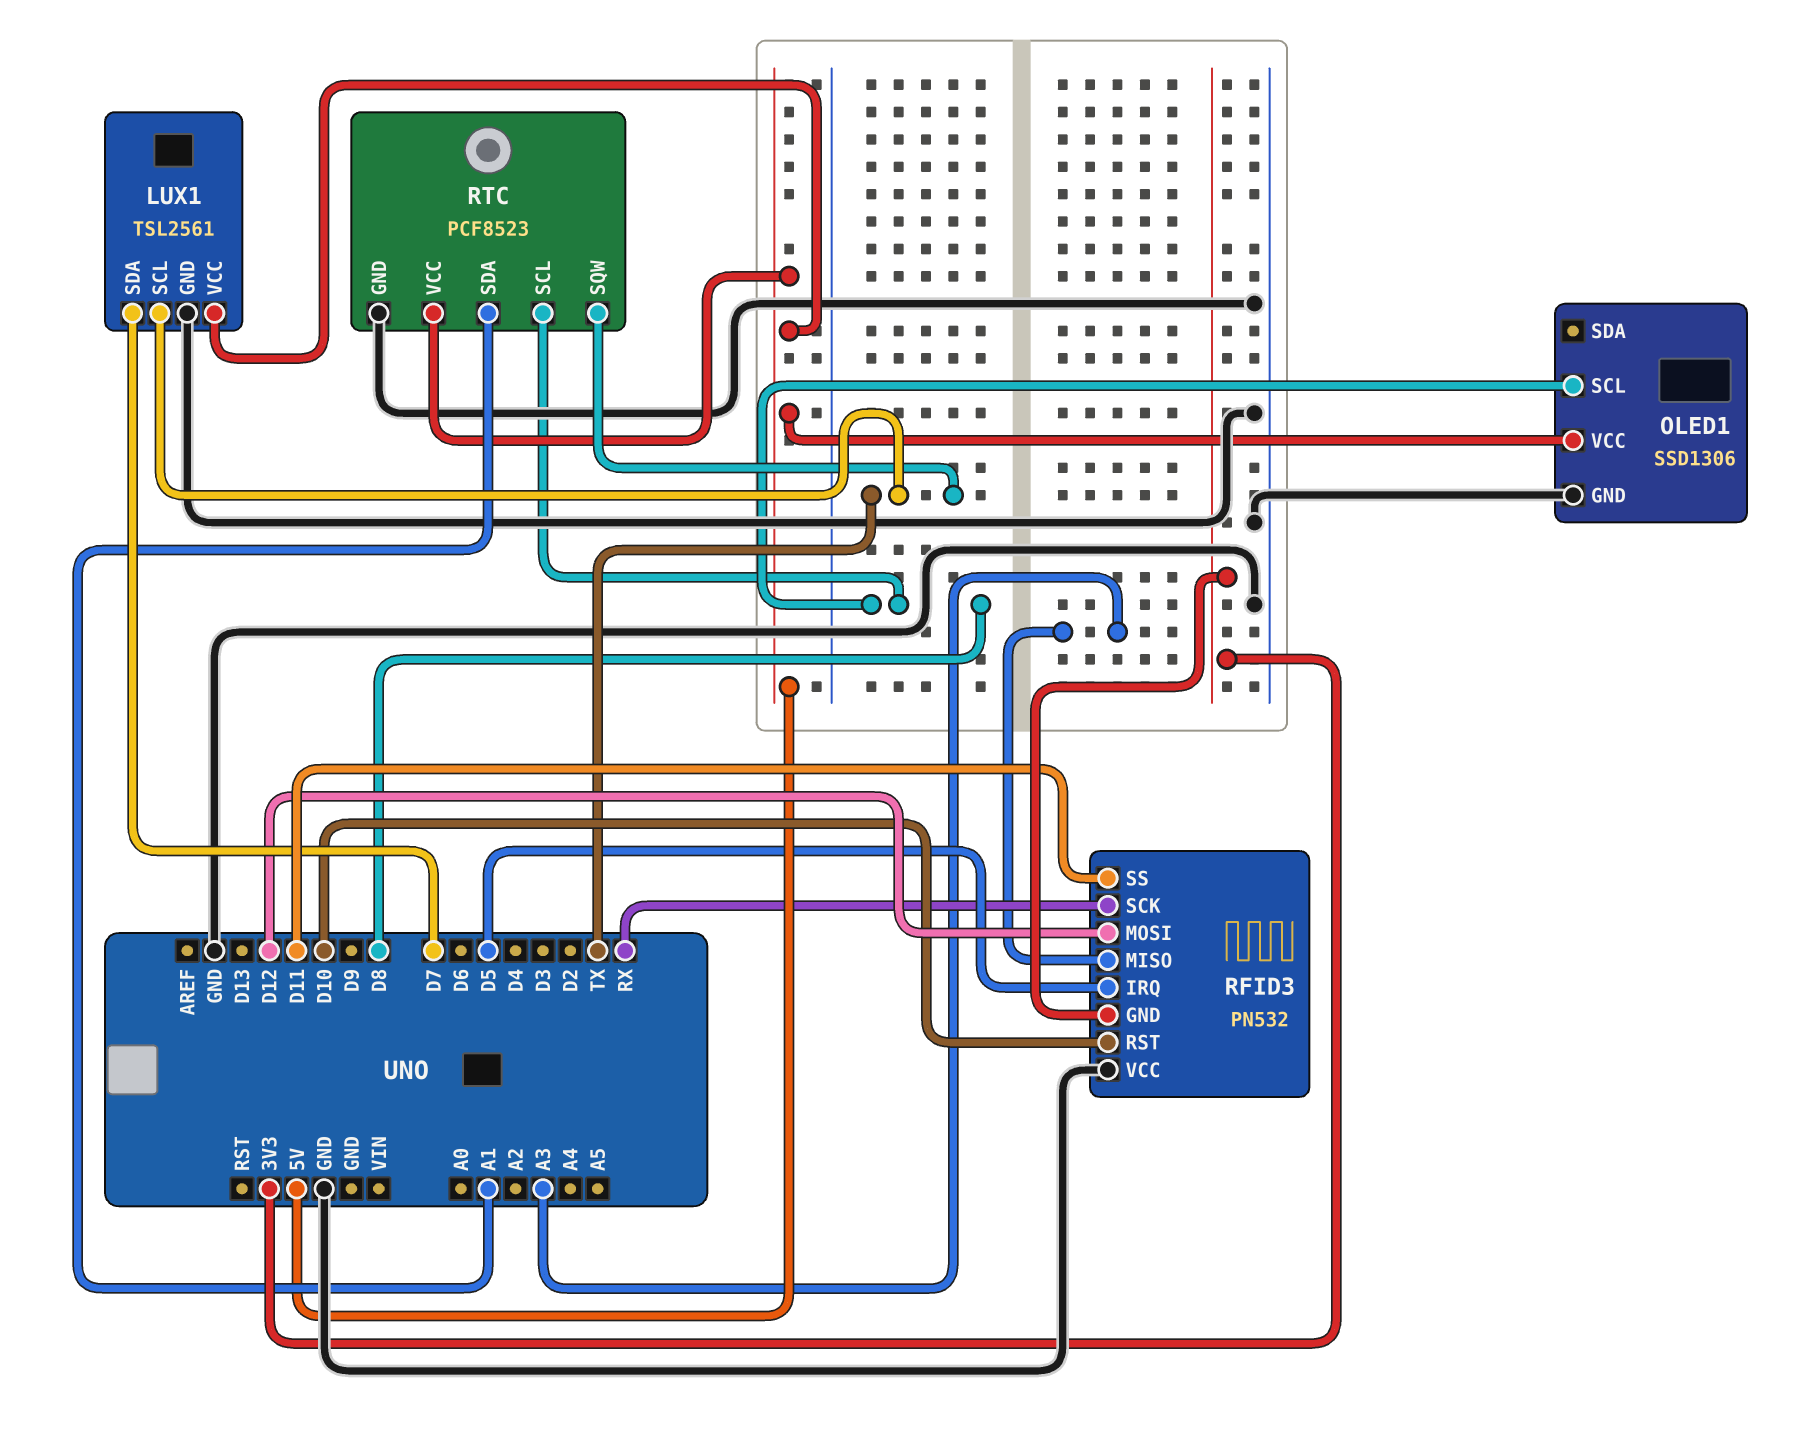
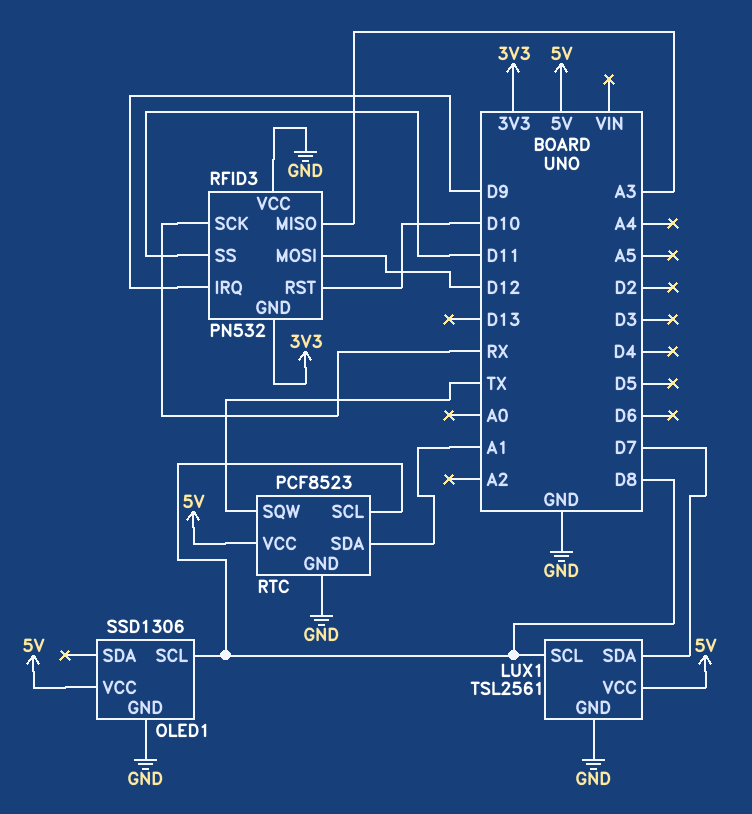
LUX1 pin SCL: TX -> D8
RFID3 pin IRQ: D5 -> D9

